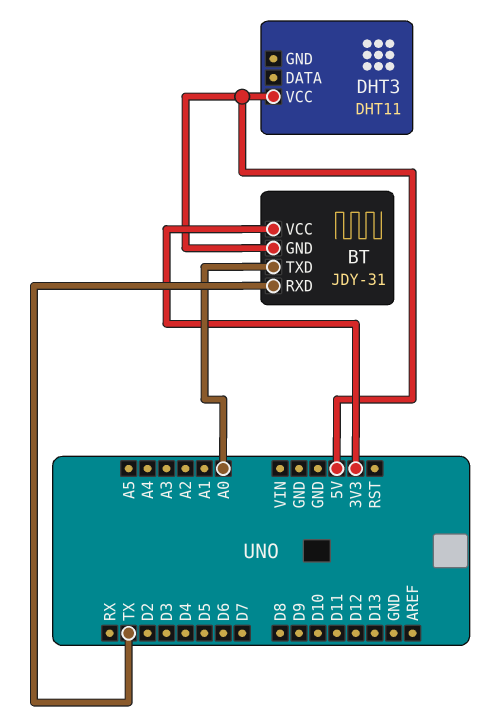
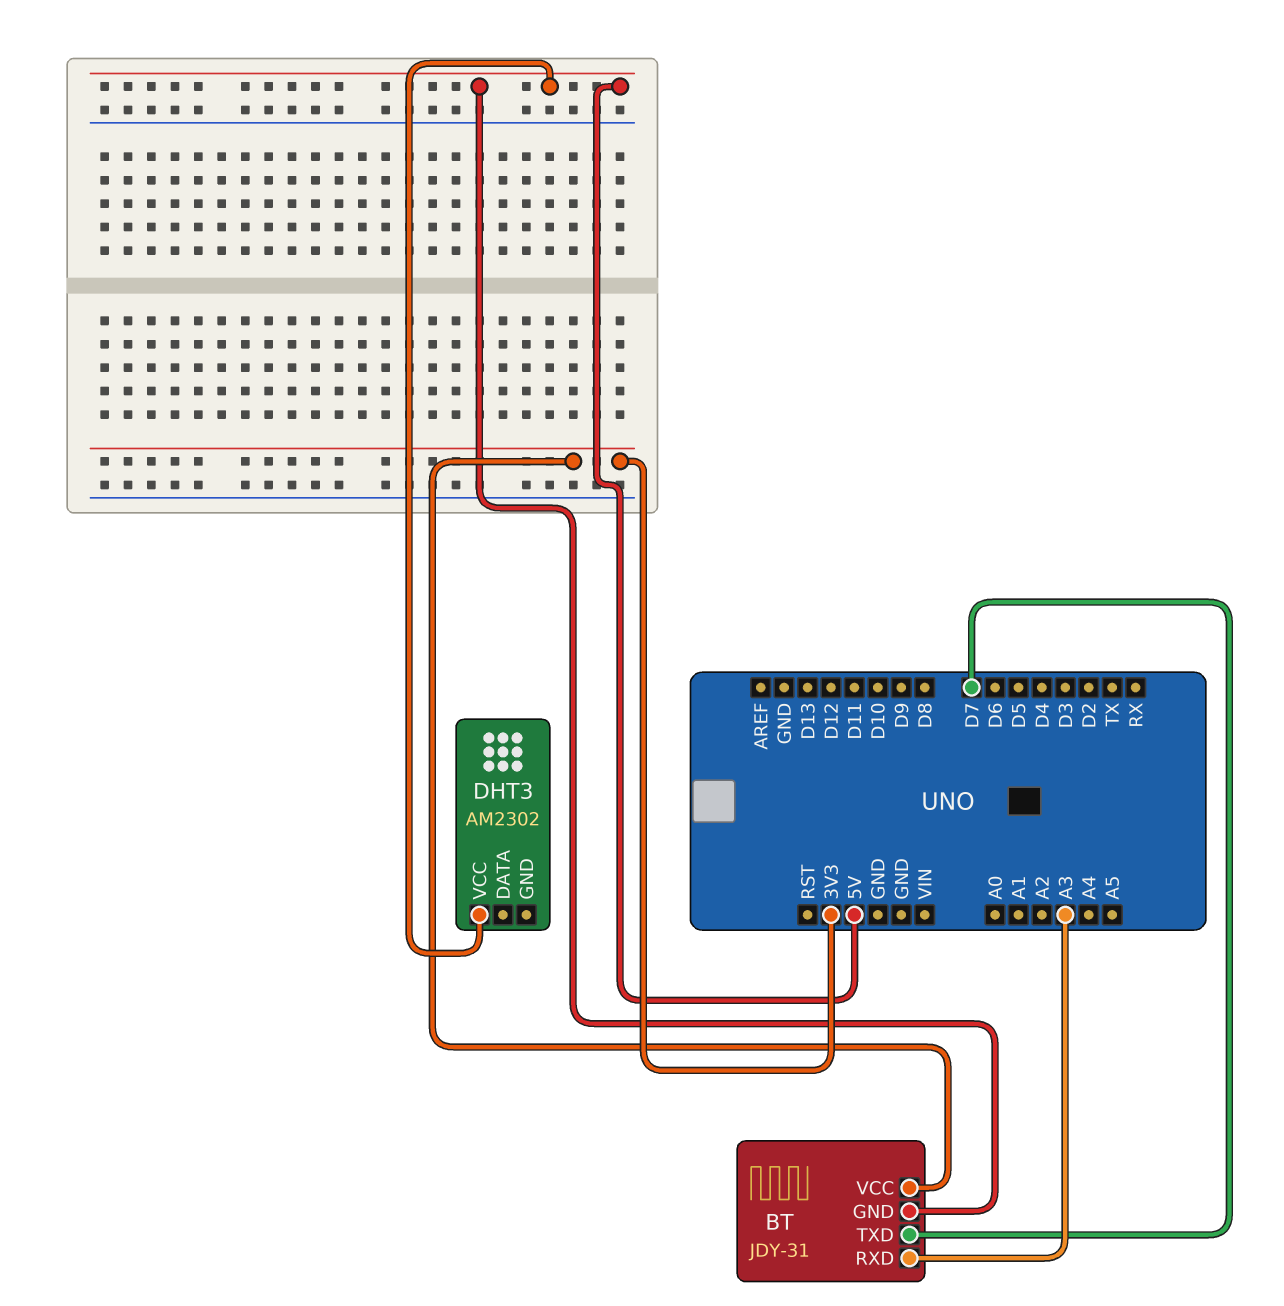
BT pin RXD: TX -> A3
BT pin TXD: A0 -> D7
DHT3: DHT11 -> AM2302

